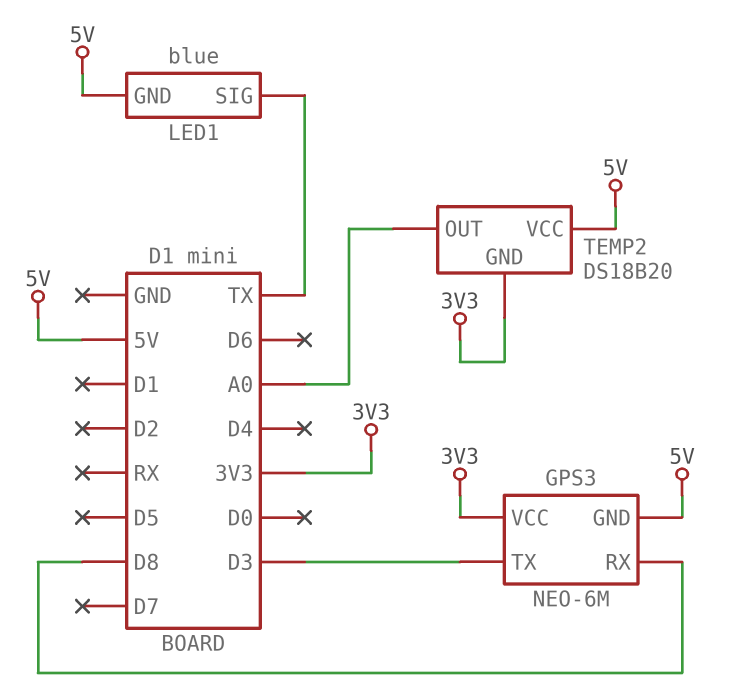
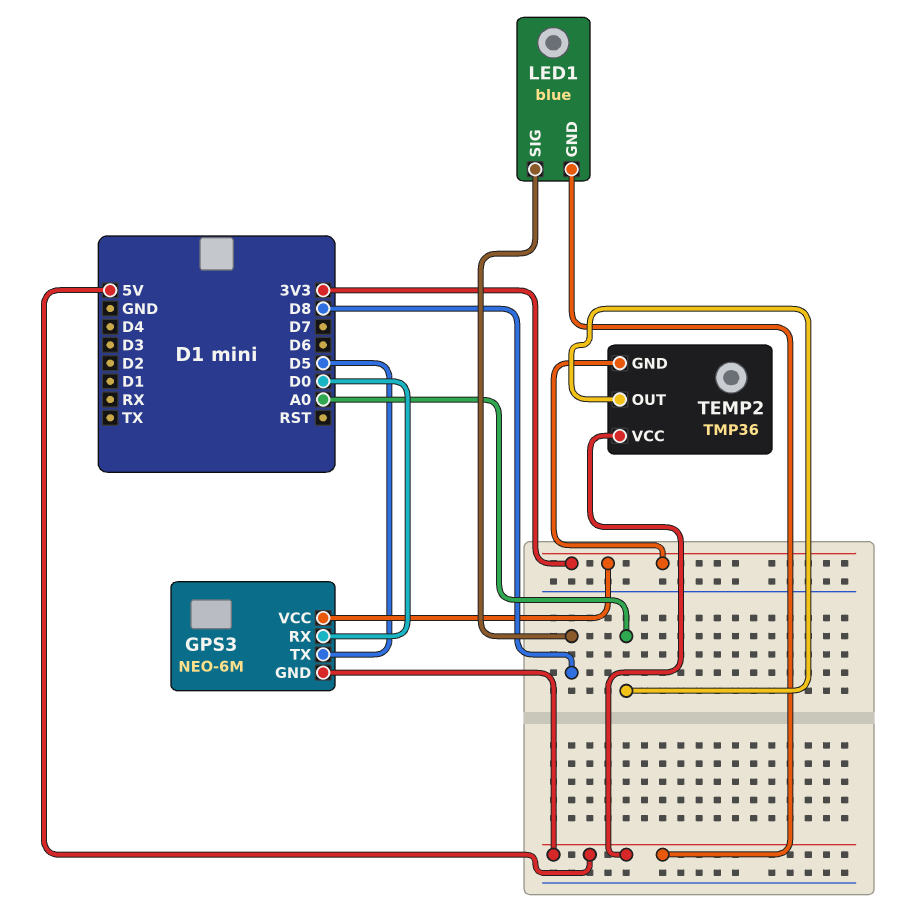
GPS3 pin RX: D8 -> D0
GPS3 pin TX: D3 -> D5
LED1 pin SIG: TX -> D8
TEMP2: DS18B20 -> TMP36

